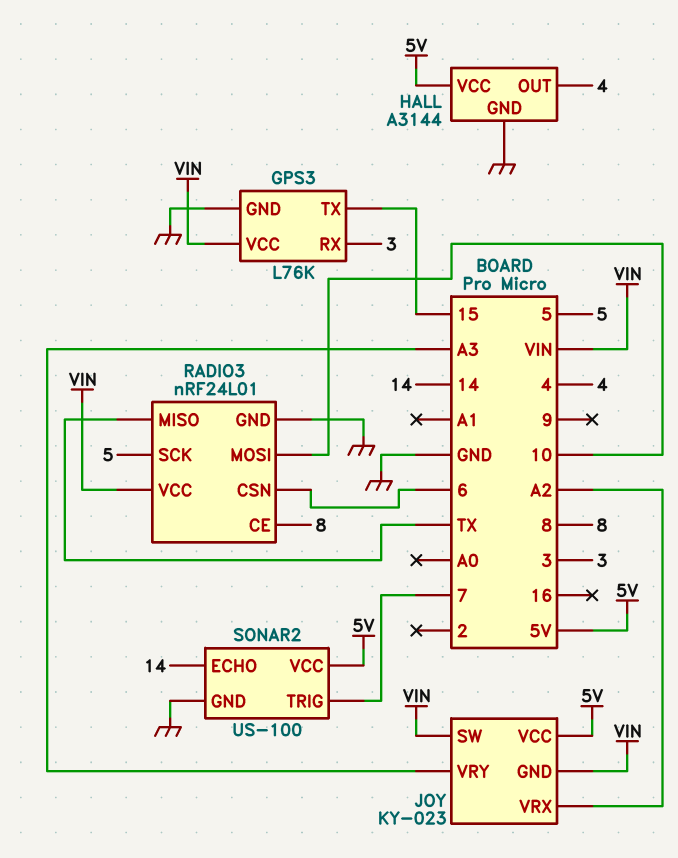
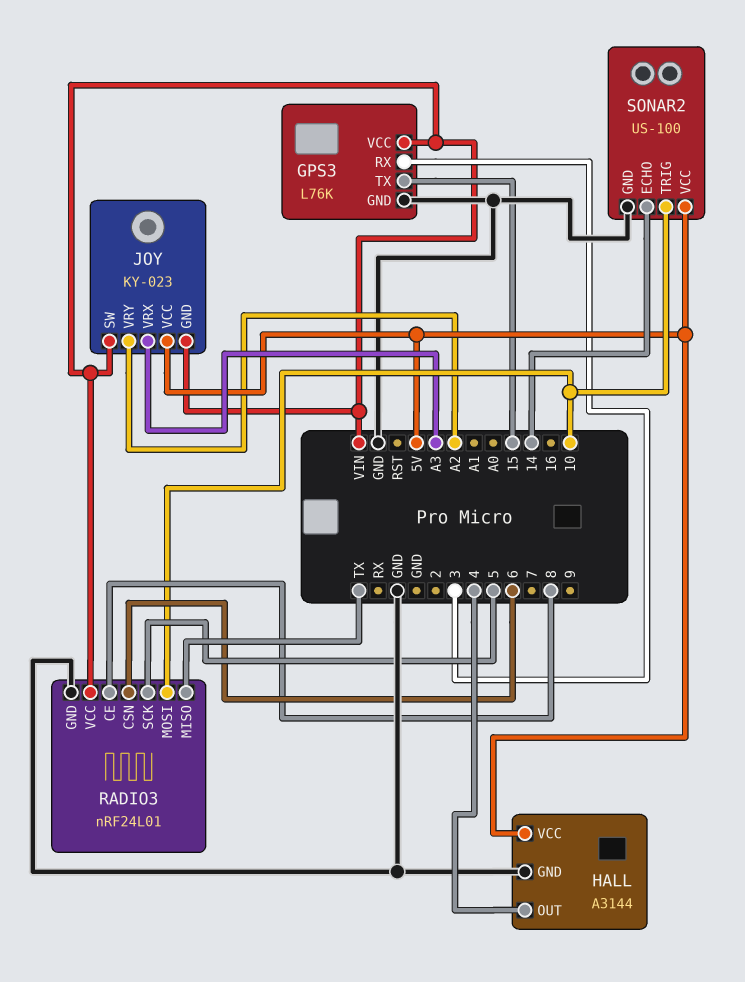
JOY pin VRX: A2 -> A3
JOY pin VRY: A3 -> A2
SONAR2 pin TRIG: 7 -> 10

